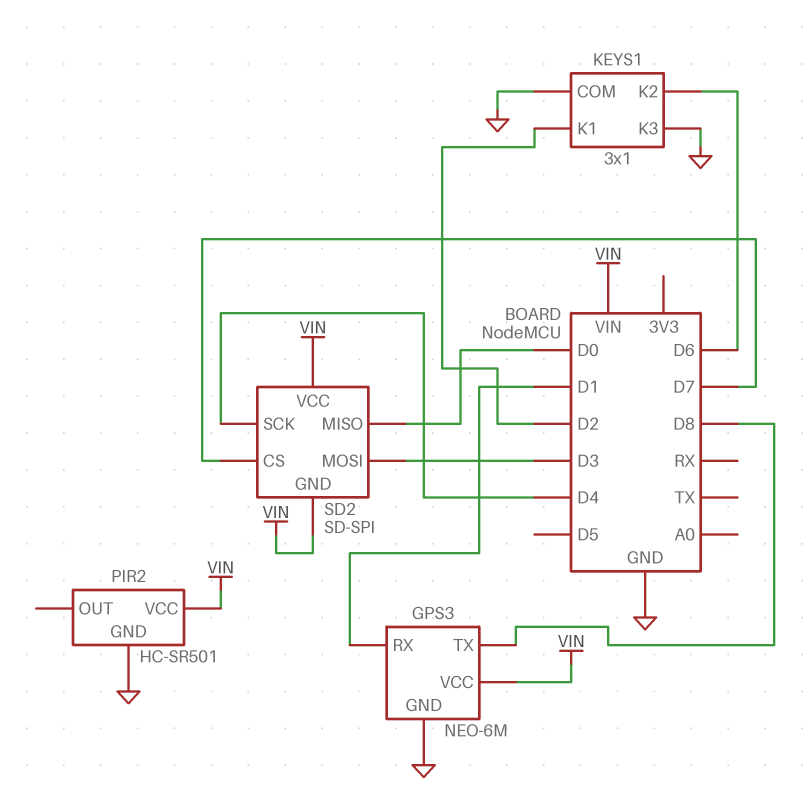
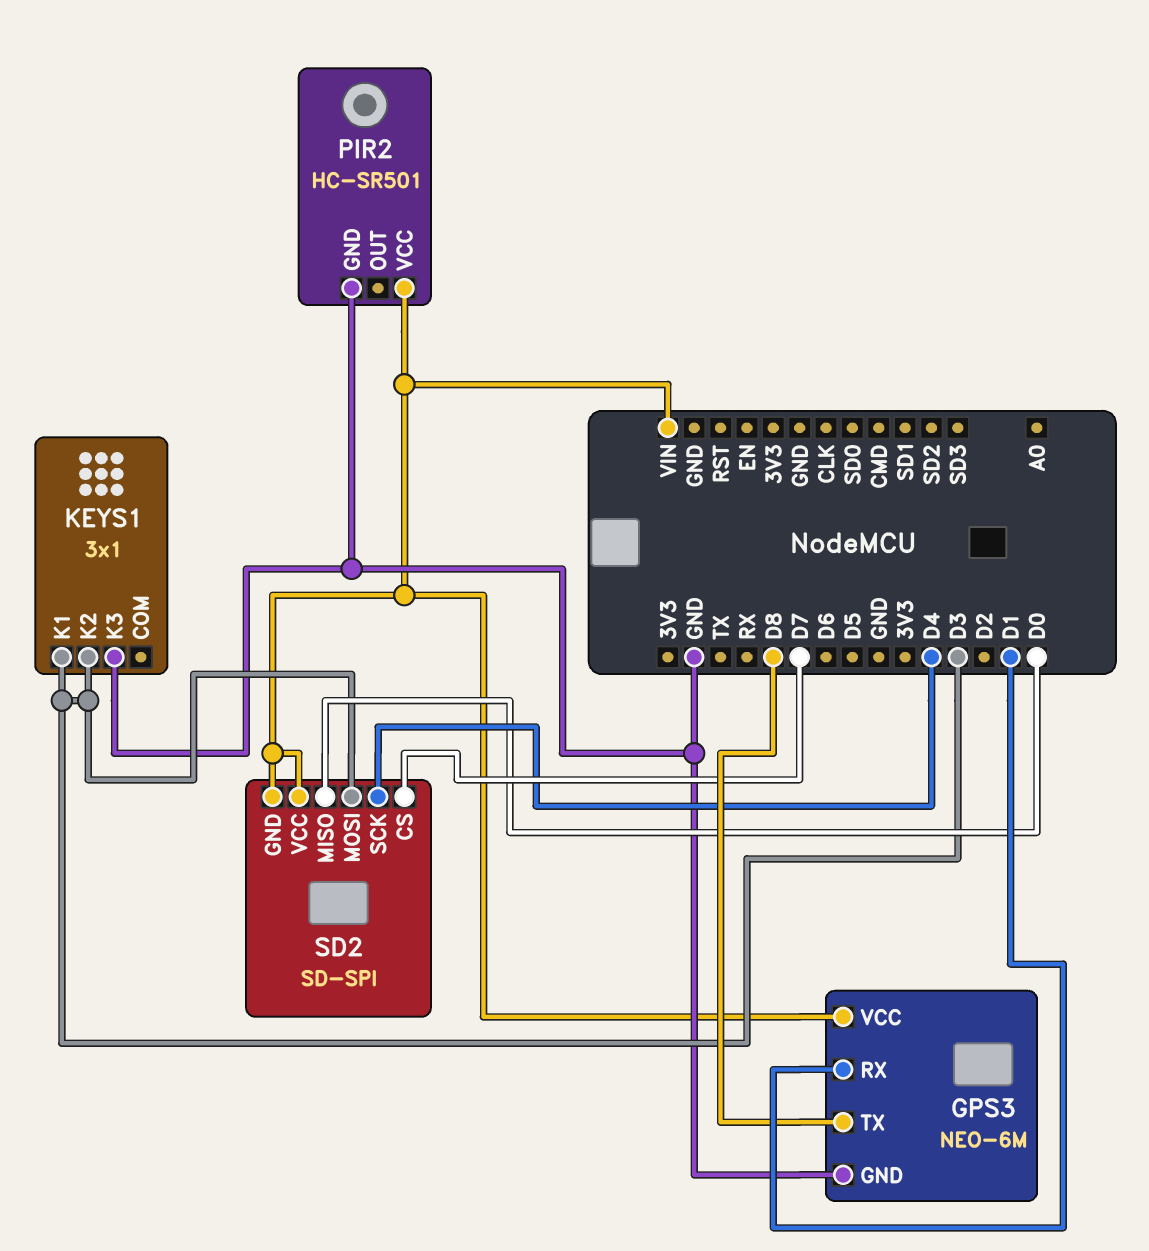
KEYS1 pin COM: GND -> none
KEYS1 pin K1: D2 -> D3
KEYS1 pin K2: D6 -> D3

